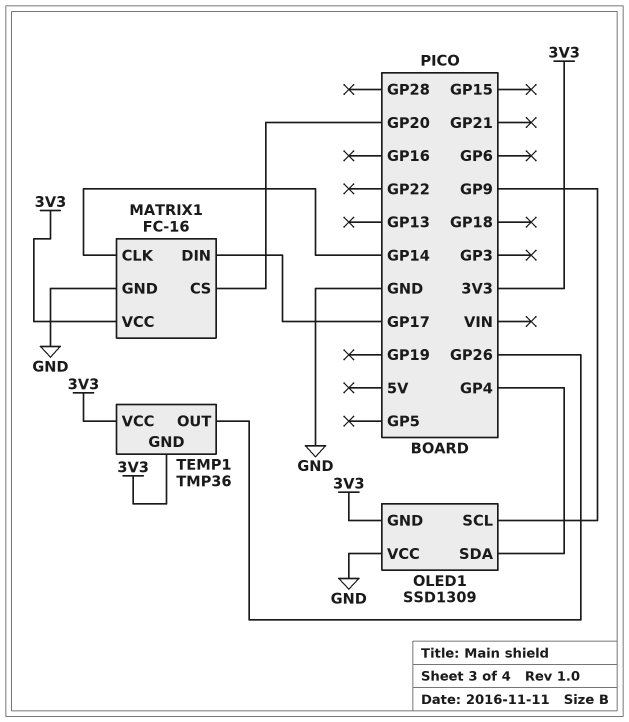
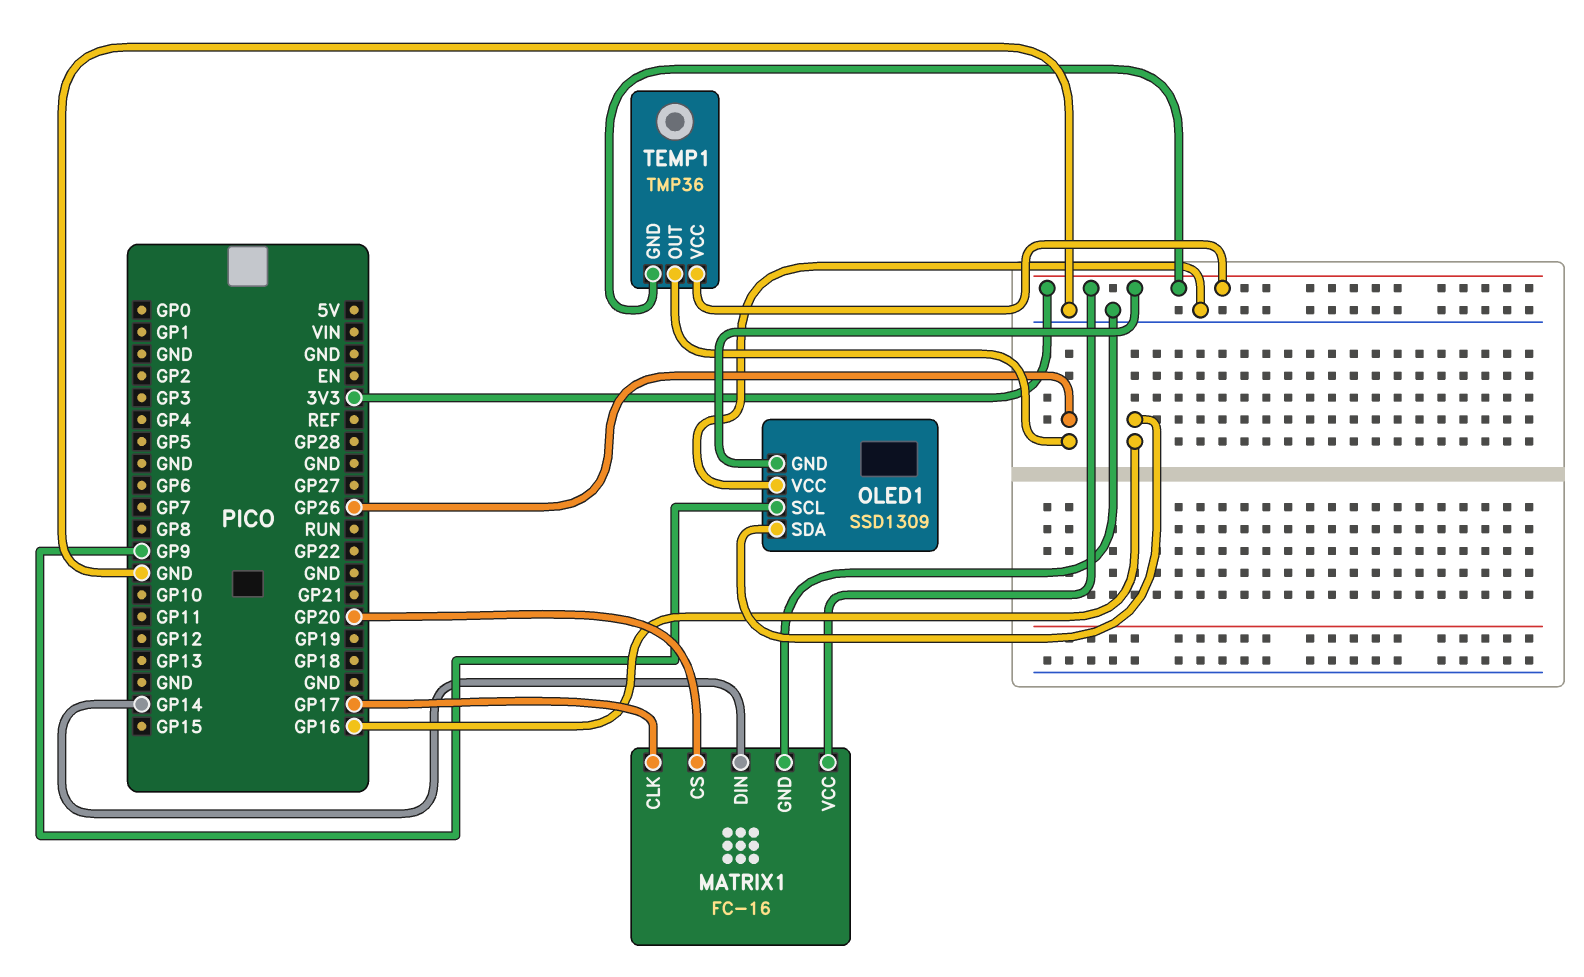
MATRIX1 pin CLK: GP14 -> GP17
MATRIX1 pin DIN: GP17 -> GP14
OLED1 pin SDA: GP4 -> GP16

